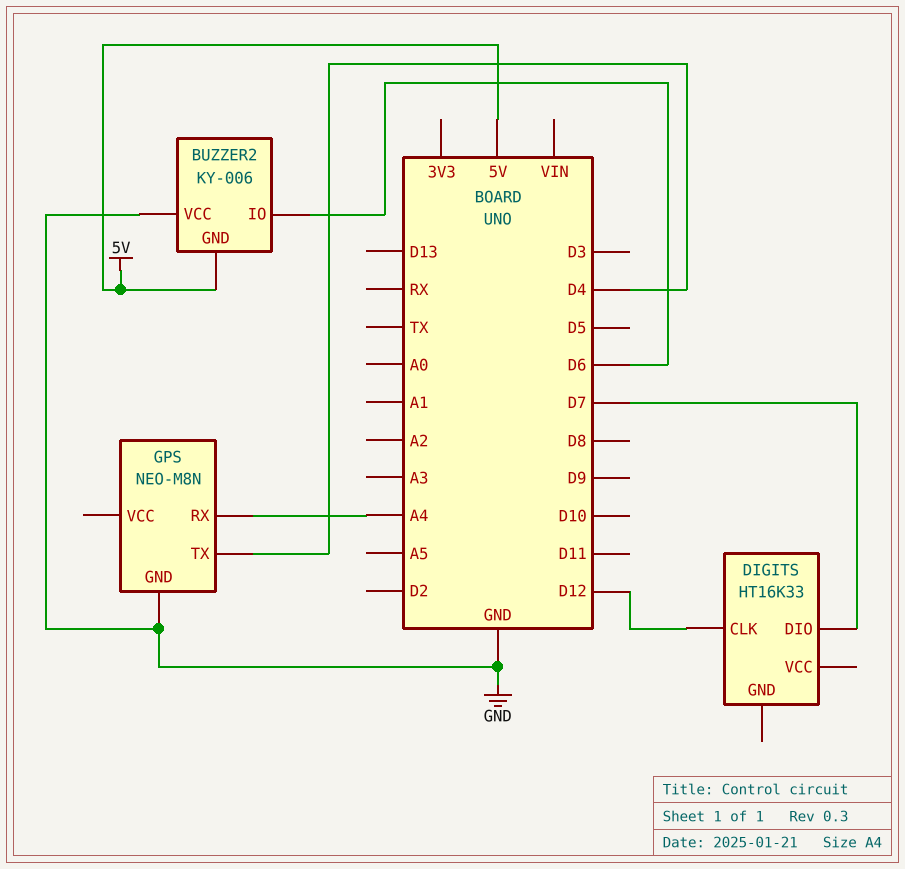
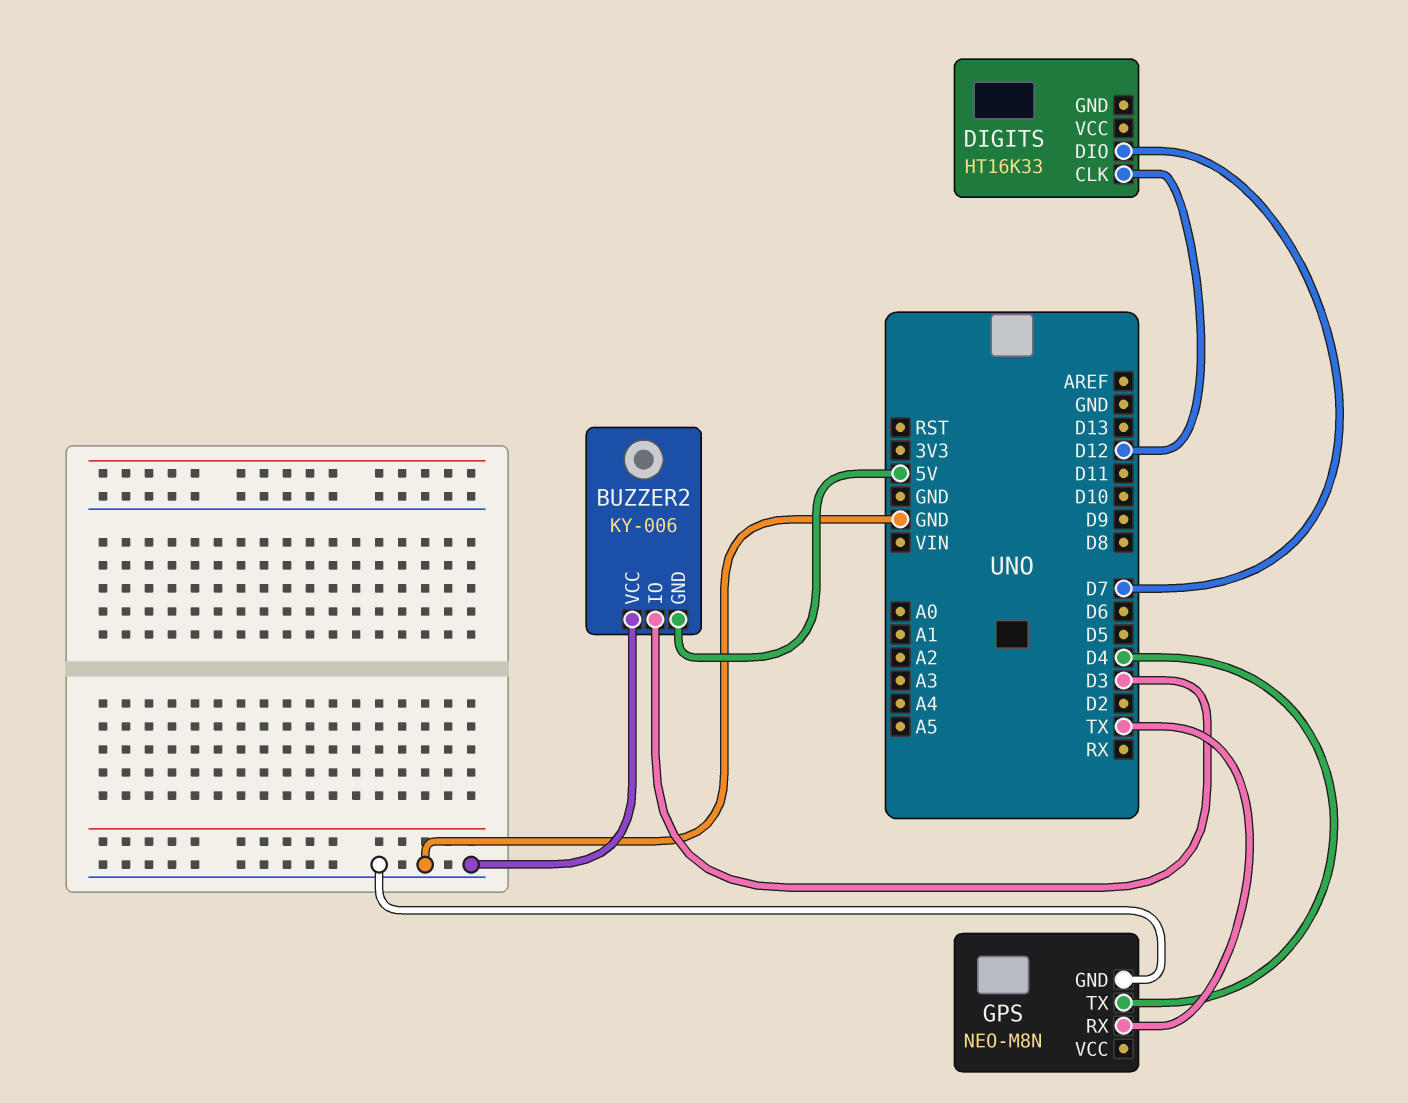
BUZZER2 pin IO: D6 -> D3
GPS pin RX: A4 -> TX

